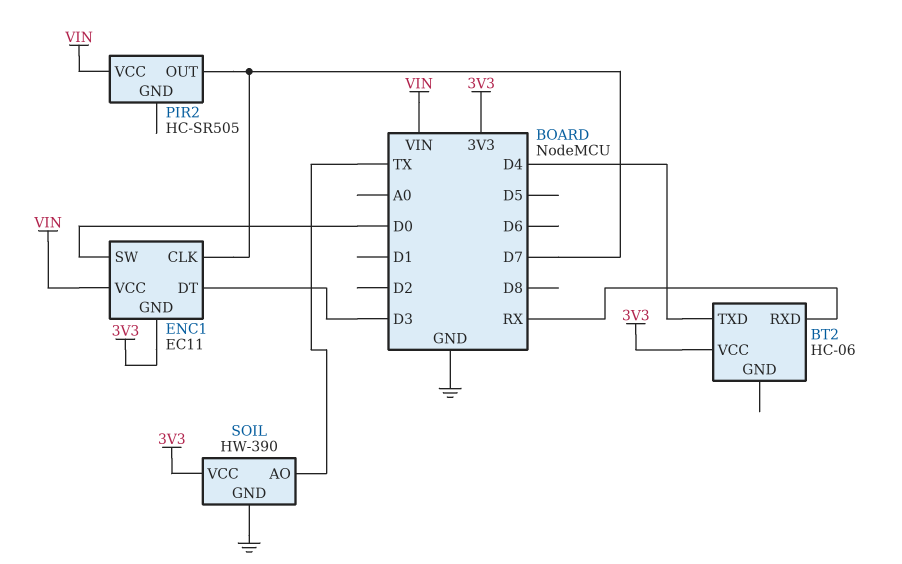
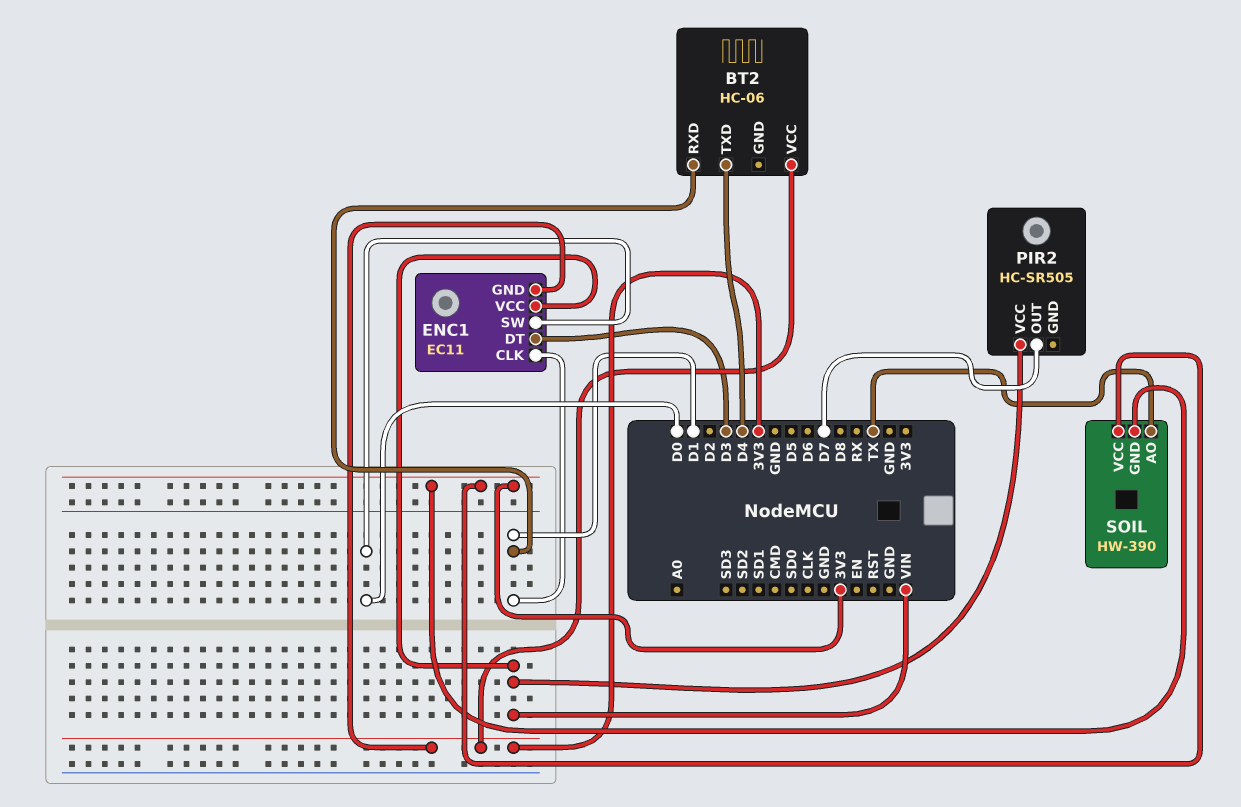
BT2 pin RXD: RX -> D1
ENC1 pin CLK: D7 -> D1
SOIL pin GND: GND -> 3V3

